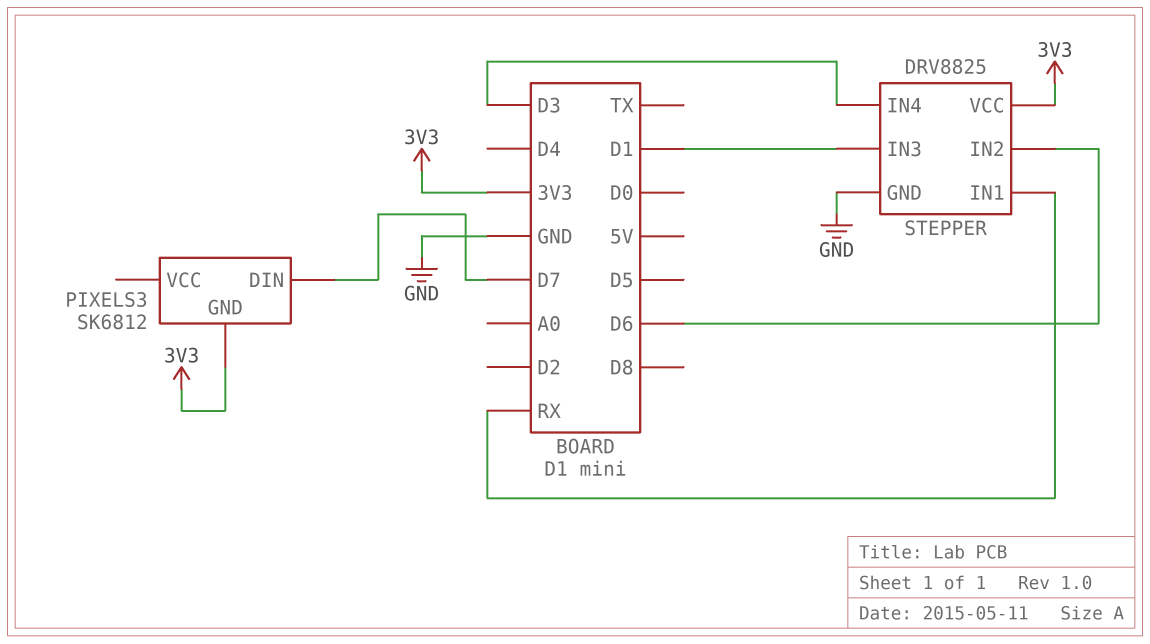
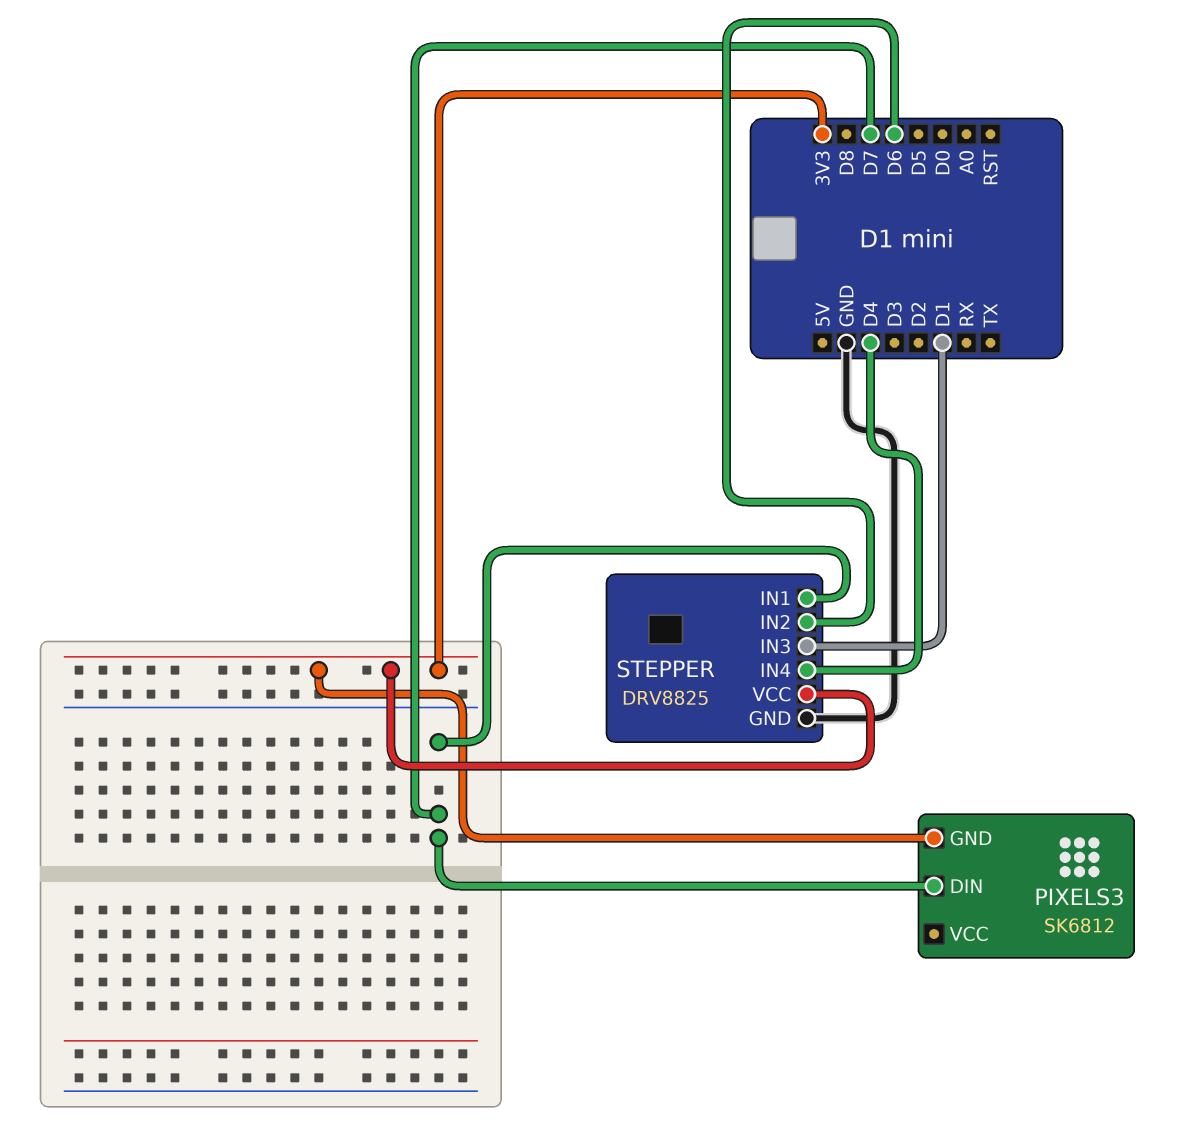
STEPPER pin IN1: RX -> D7
STEPPER pin IN4: D3 -> D4

